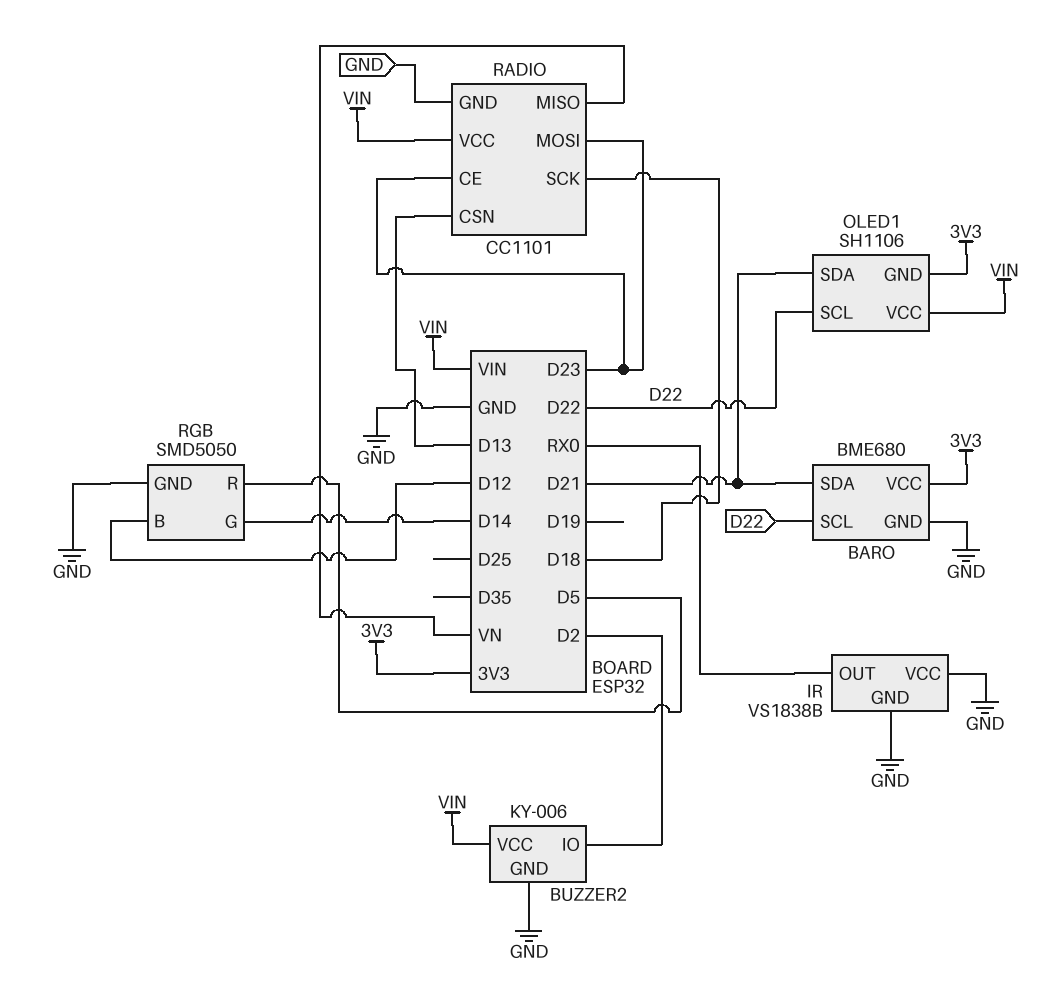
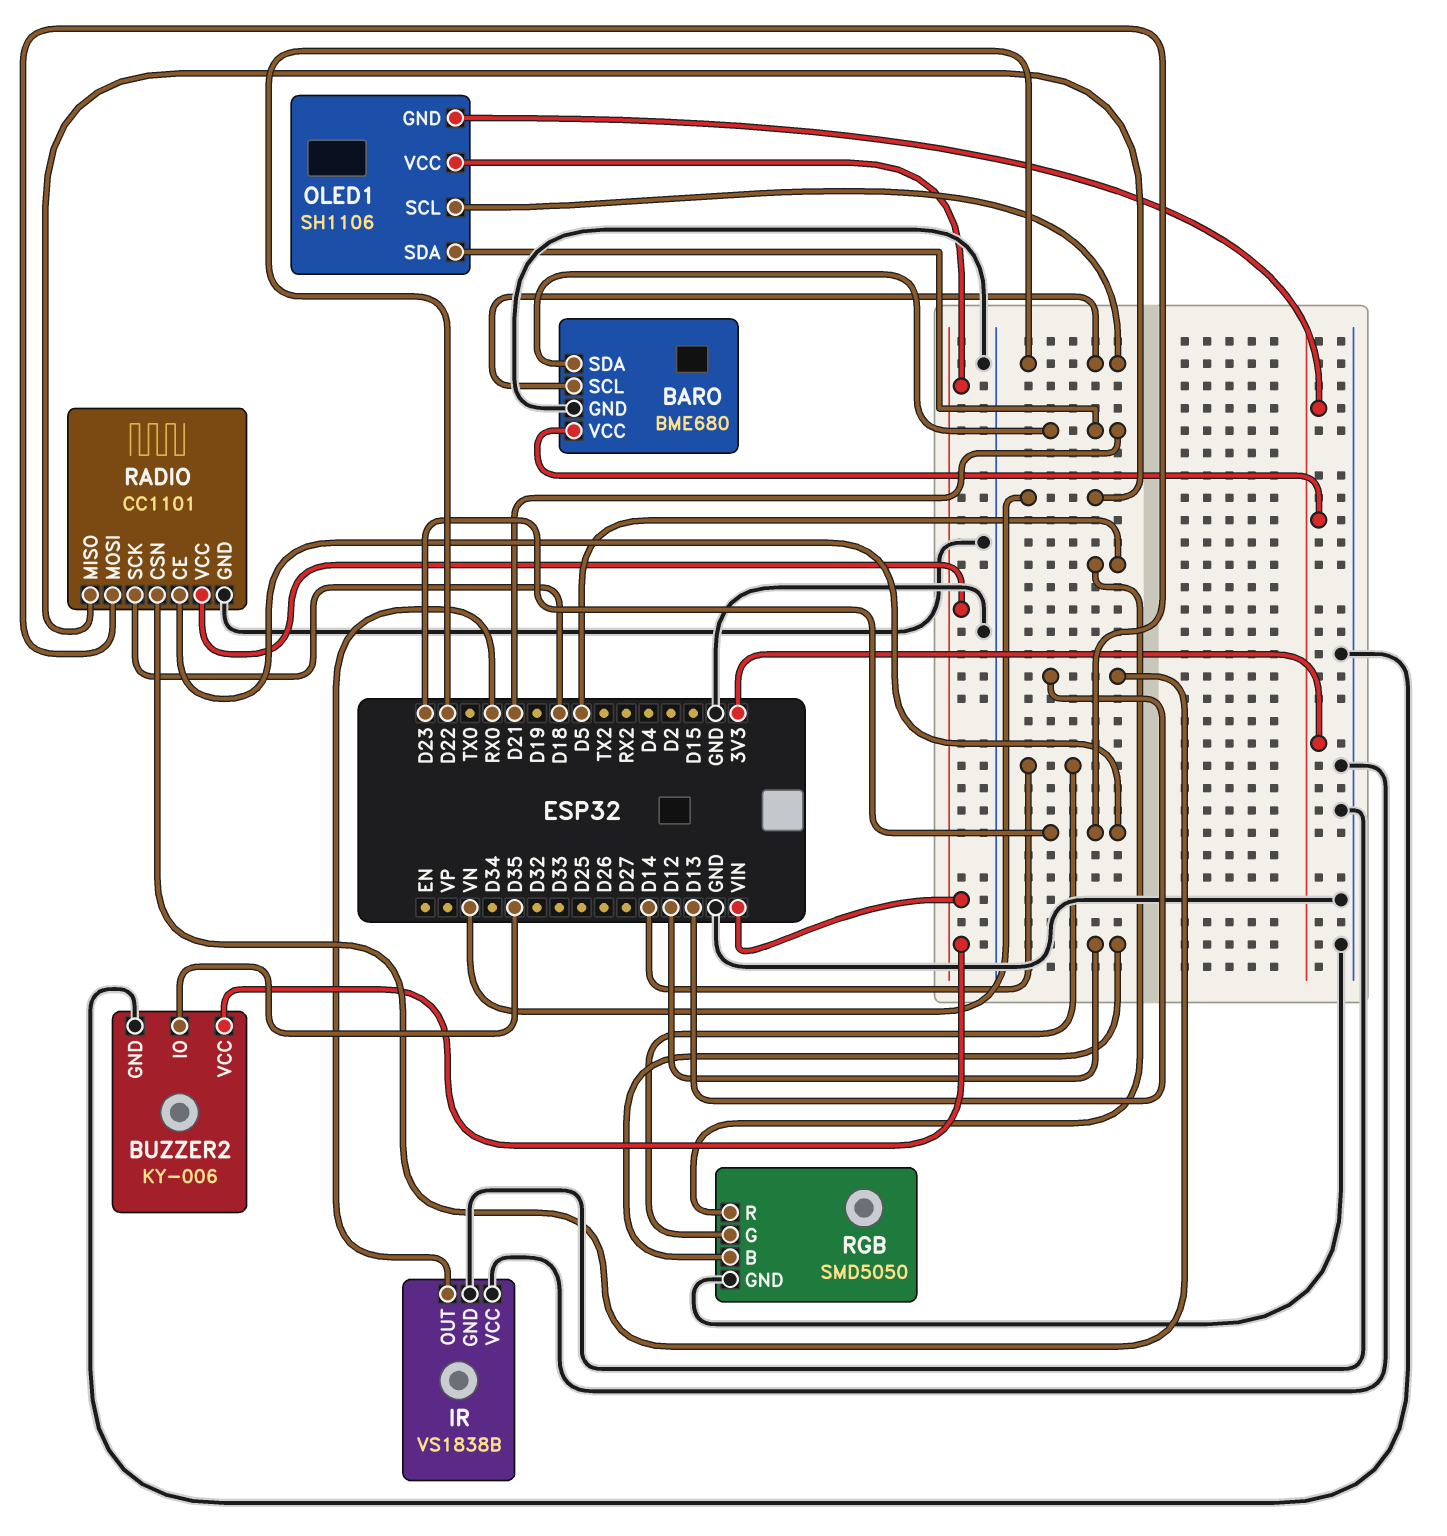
BUZZER2 pin IO: D2 -> D35

